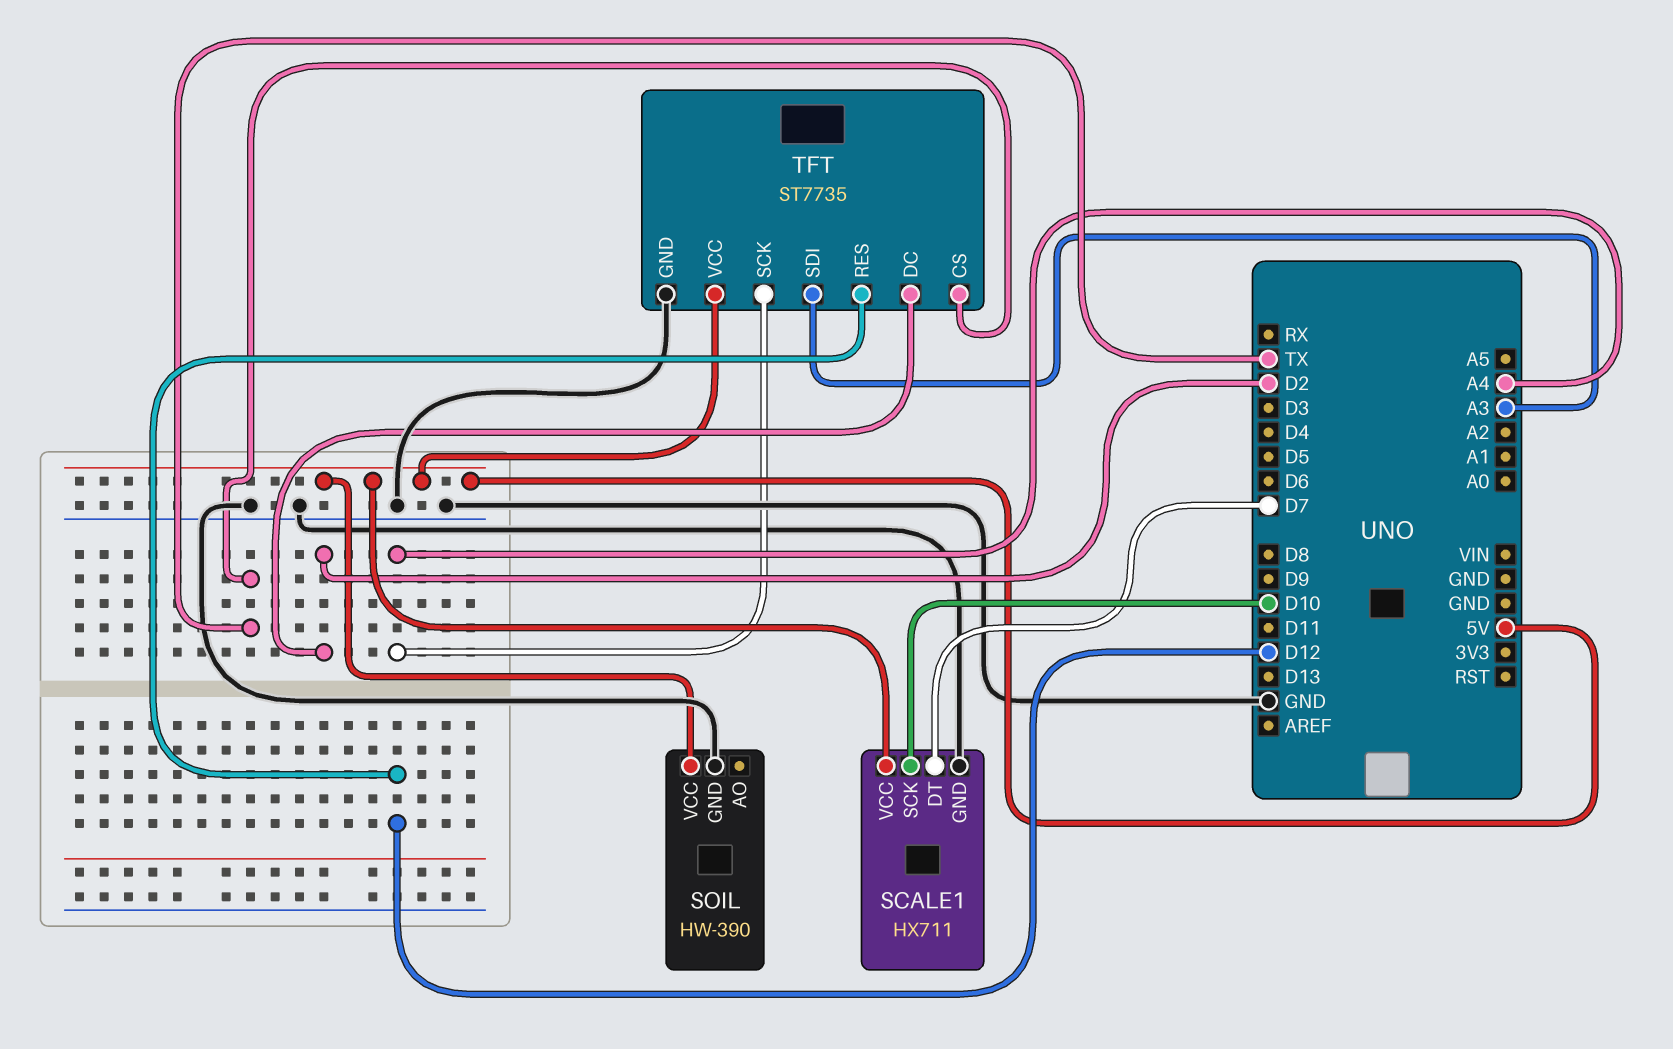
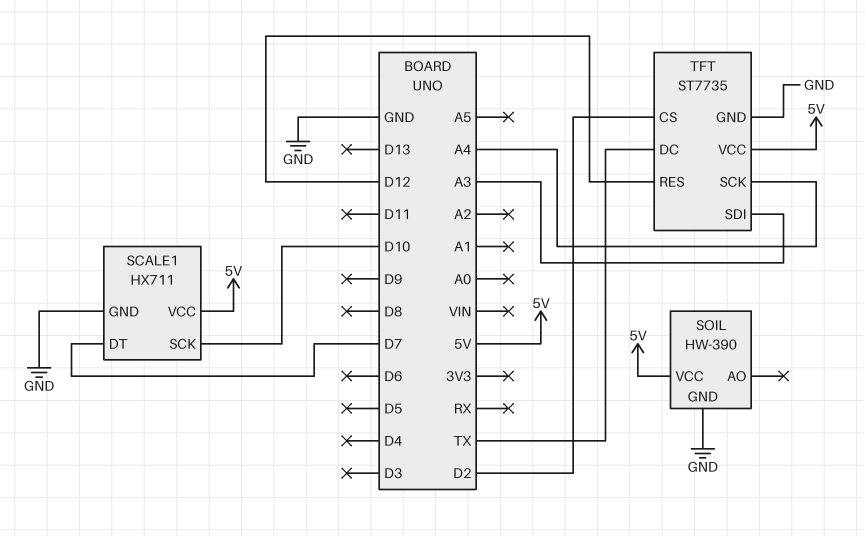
TFT pin CS: TX -> D2
TFT pin DC: D2 -> TX

